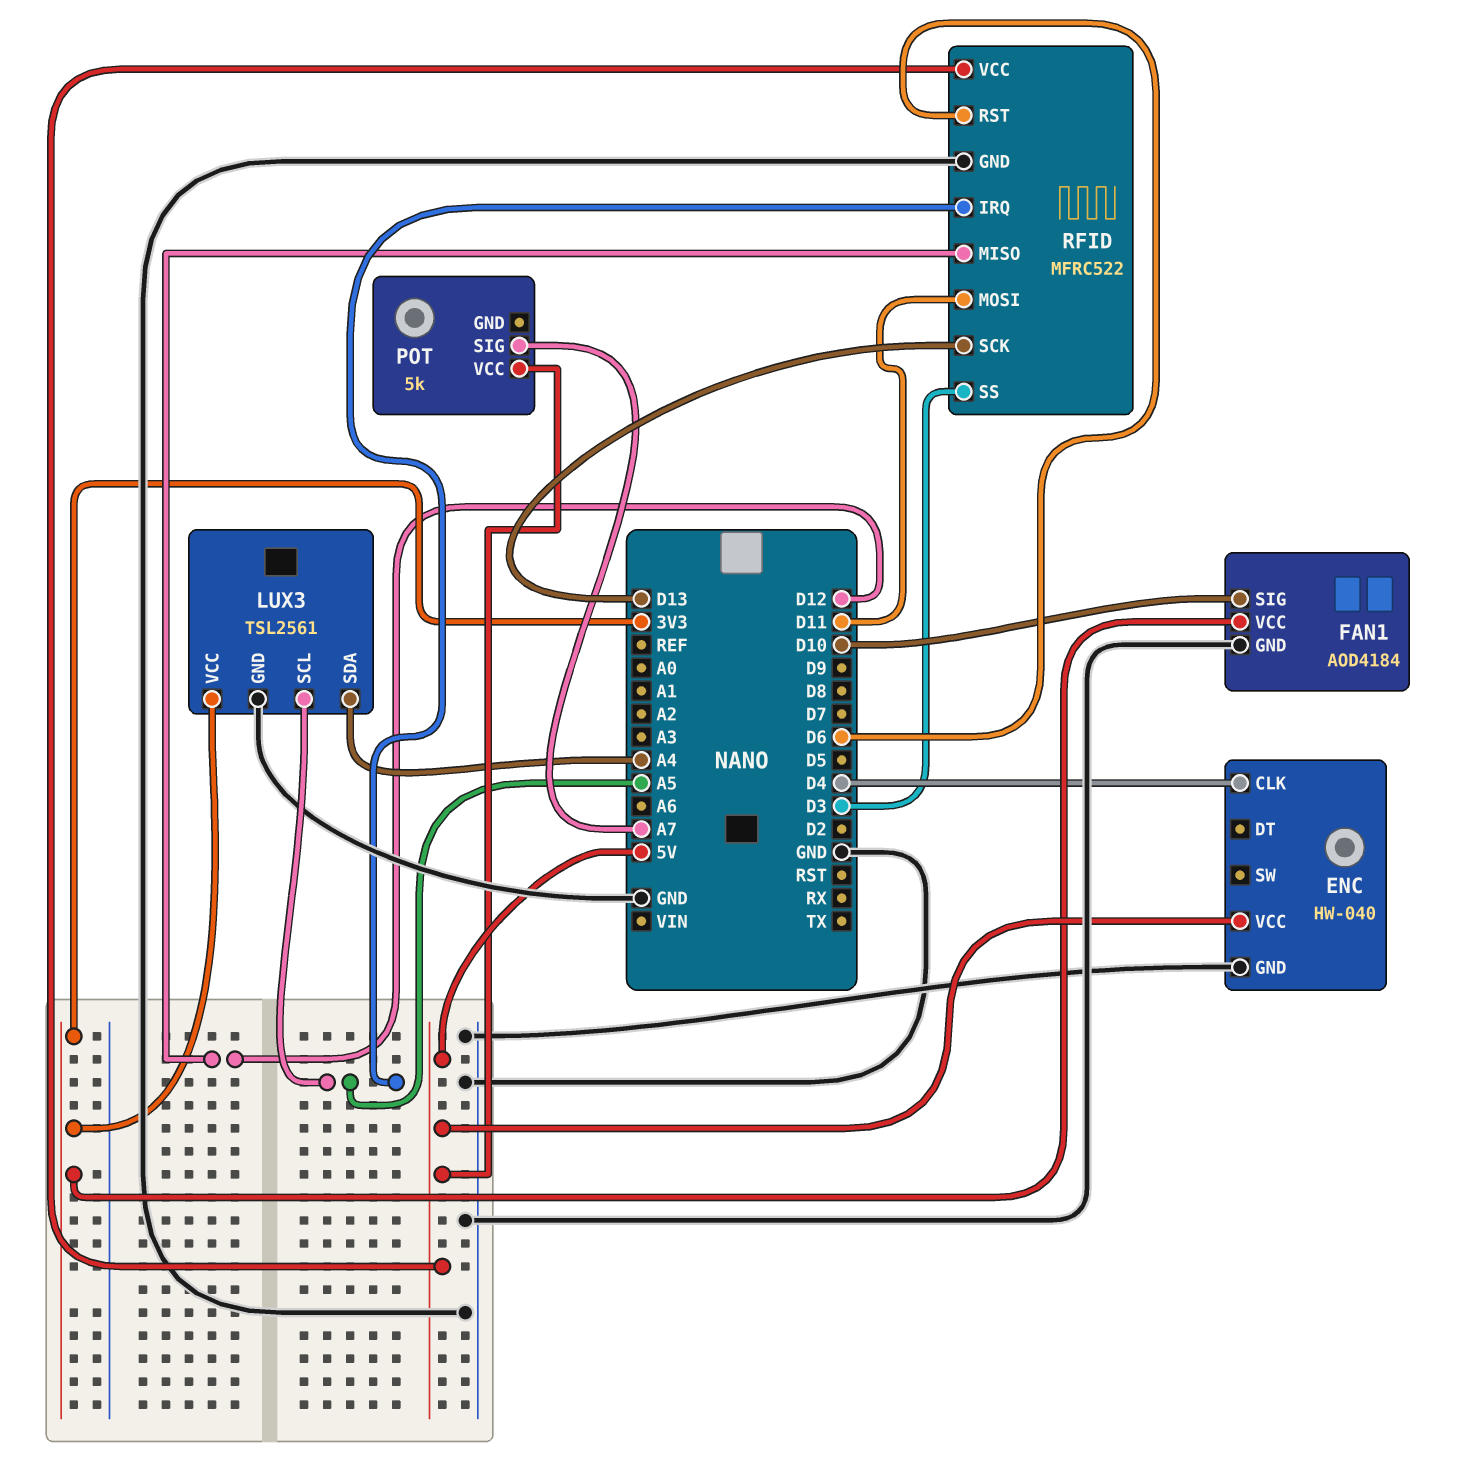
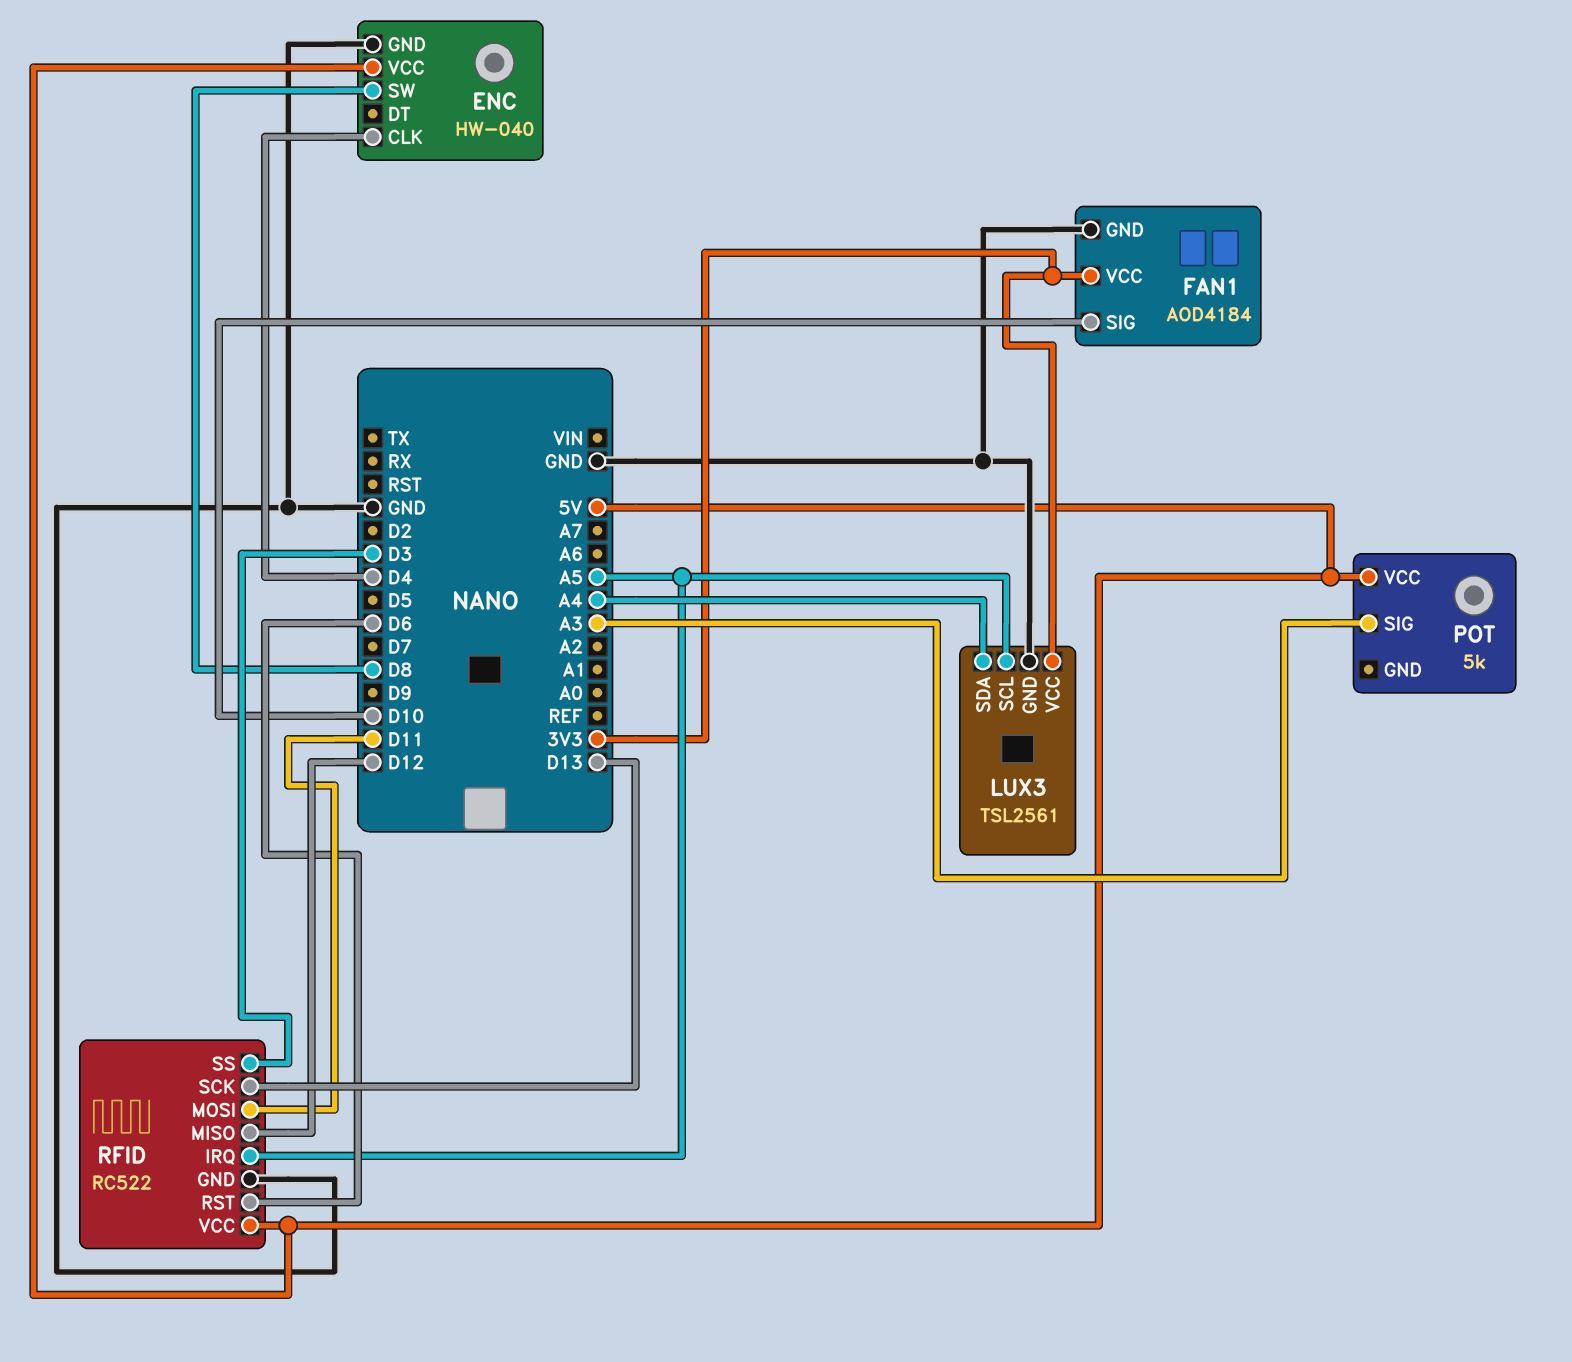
ENC pin SW: none -> D8
POT pin SIG: A7 -> A3
RFID: MFRC522 -> RC522

